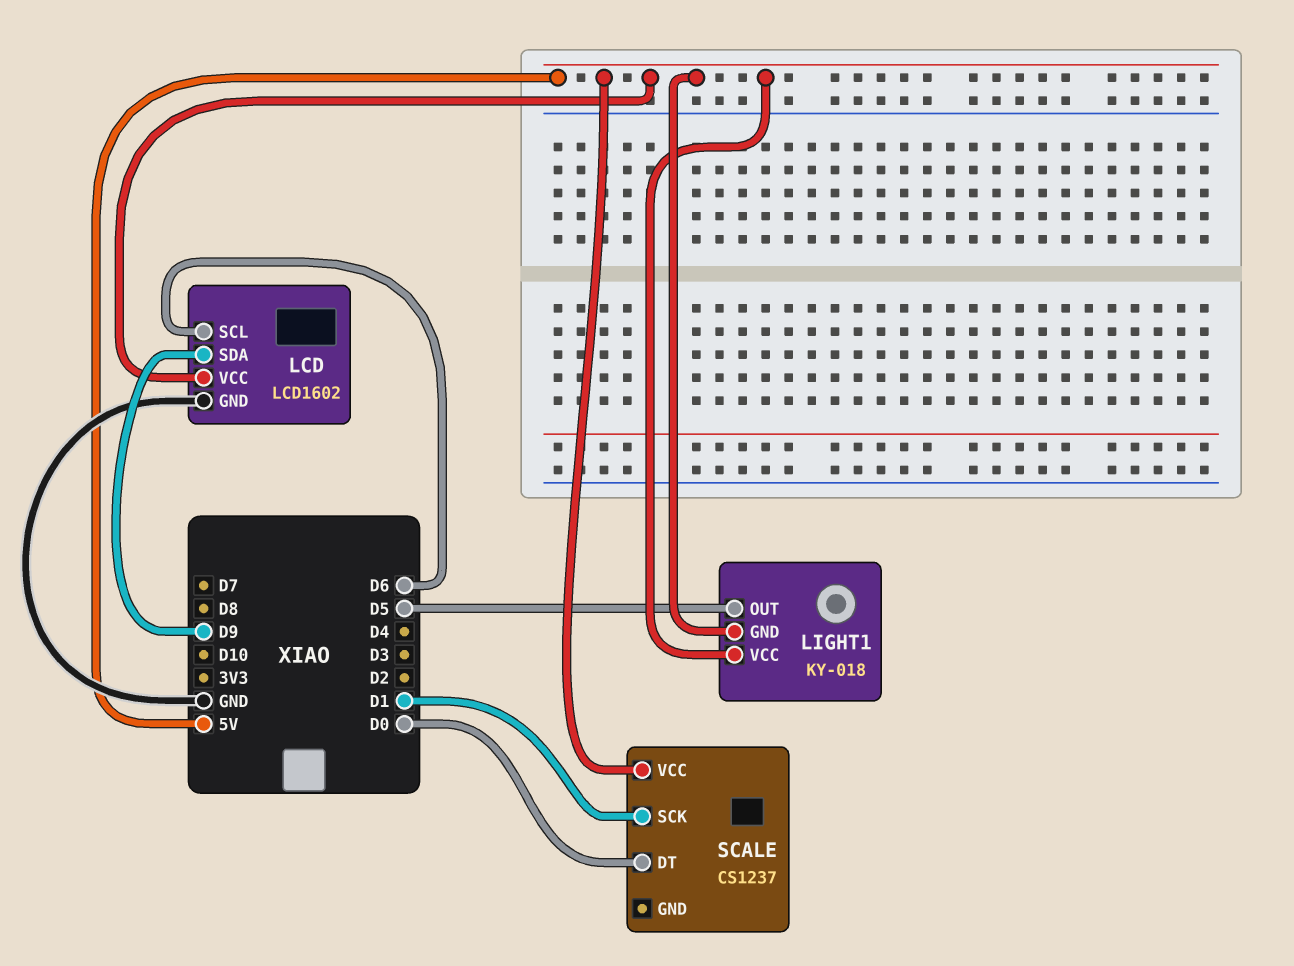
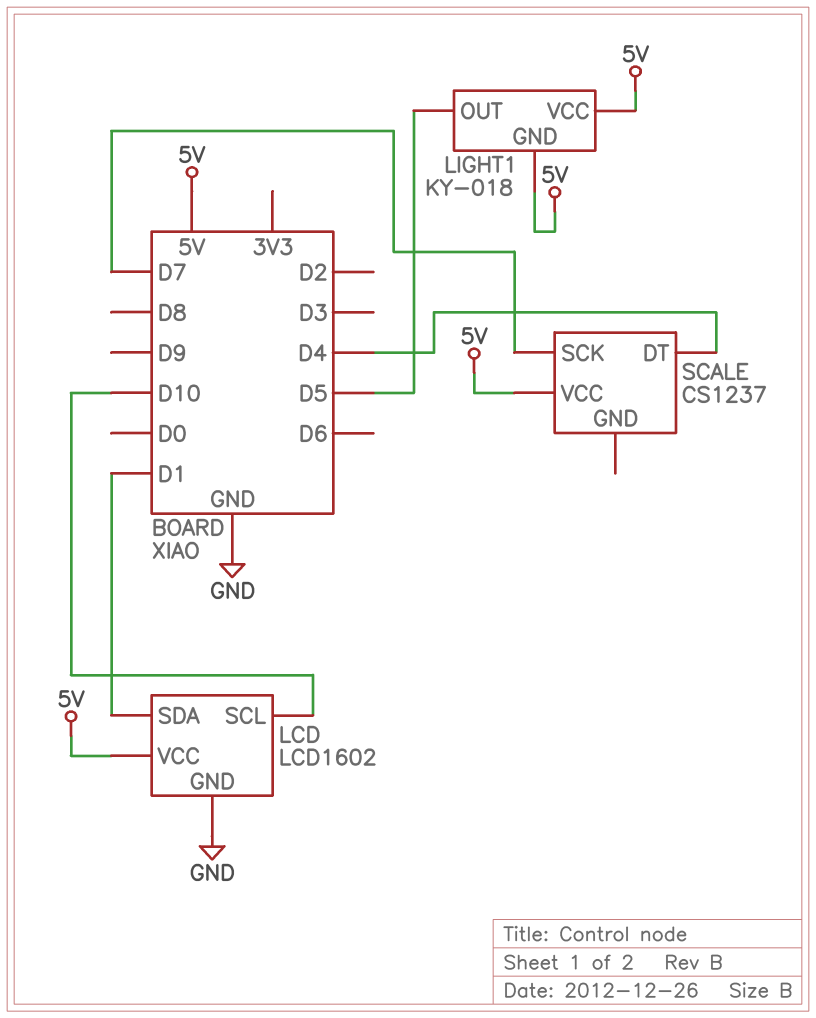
LCD pin SCL: D6 -> D10
LCD pin SDA: D9 -> D1
SCALE pin DT: D0 -> D4
SCALE pin SCK: D1 -> D7

